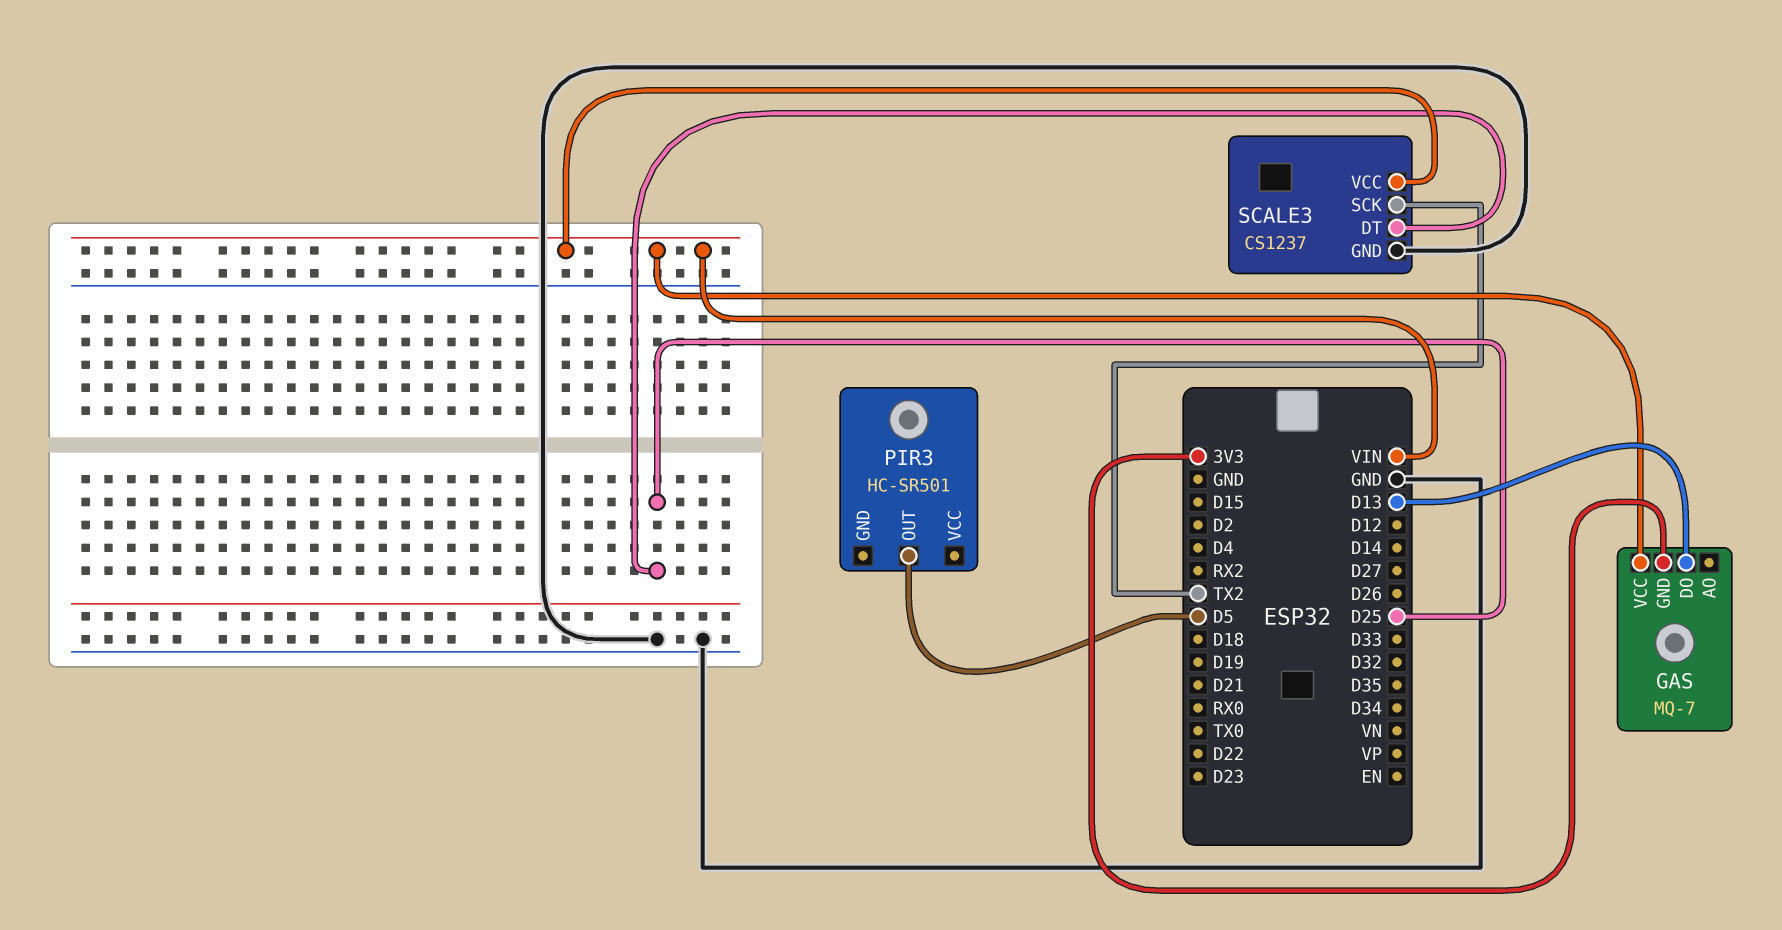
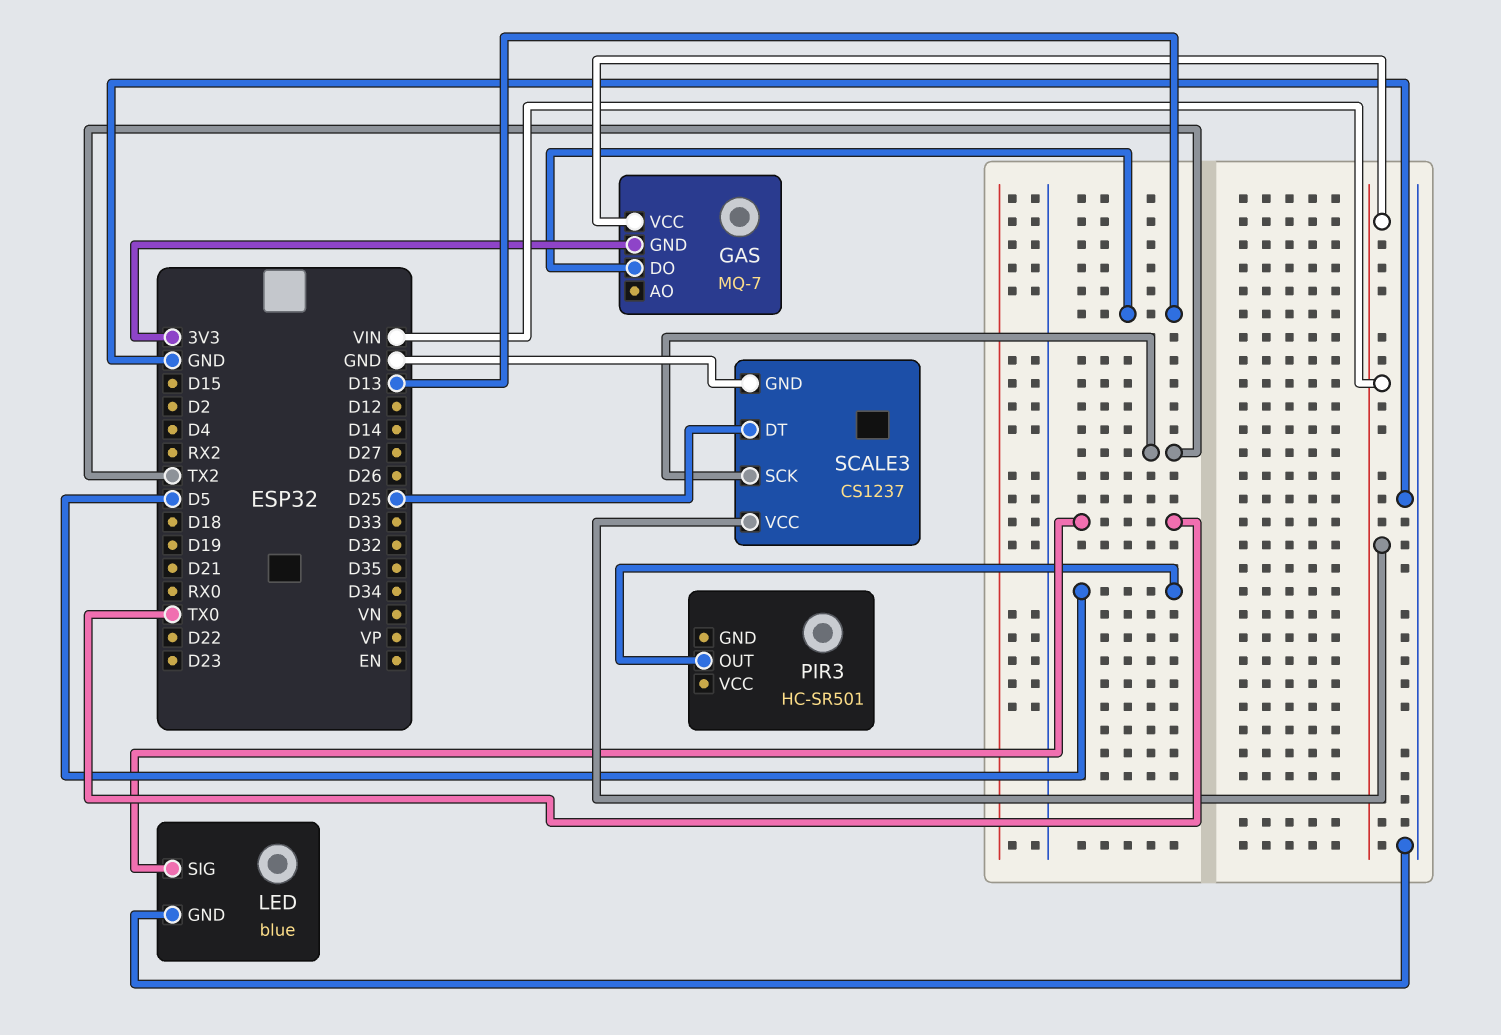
LED: none -> blue
LED pin GND: none -> GND
LED pin SIG: none -> TX0

